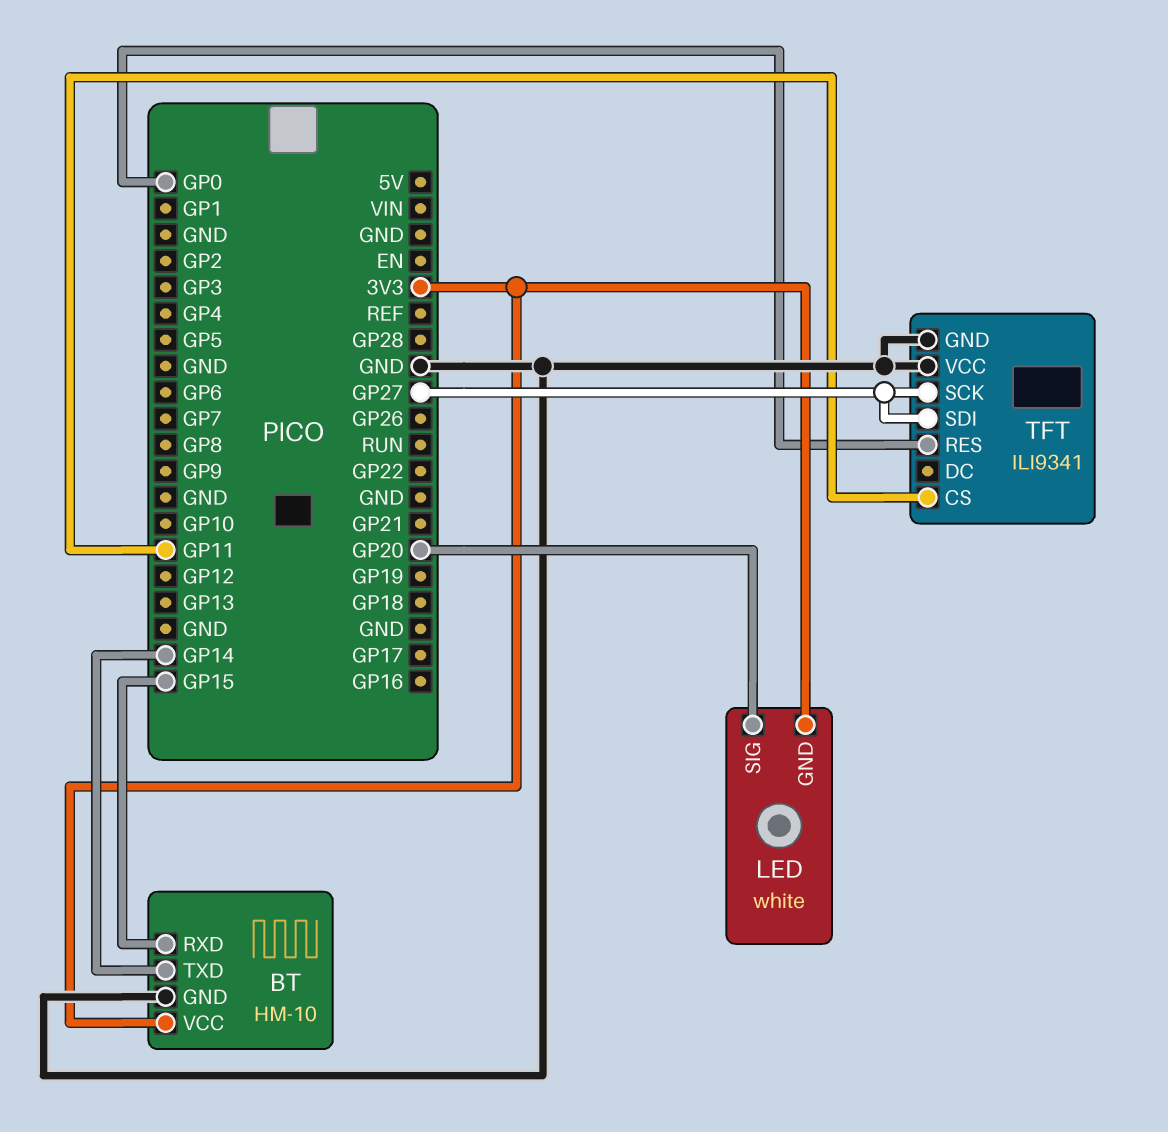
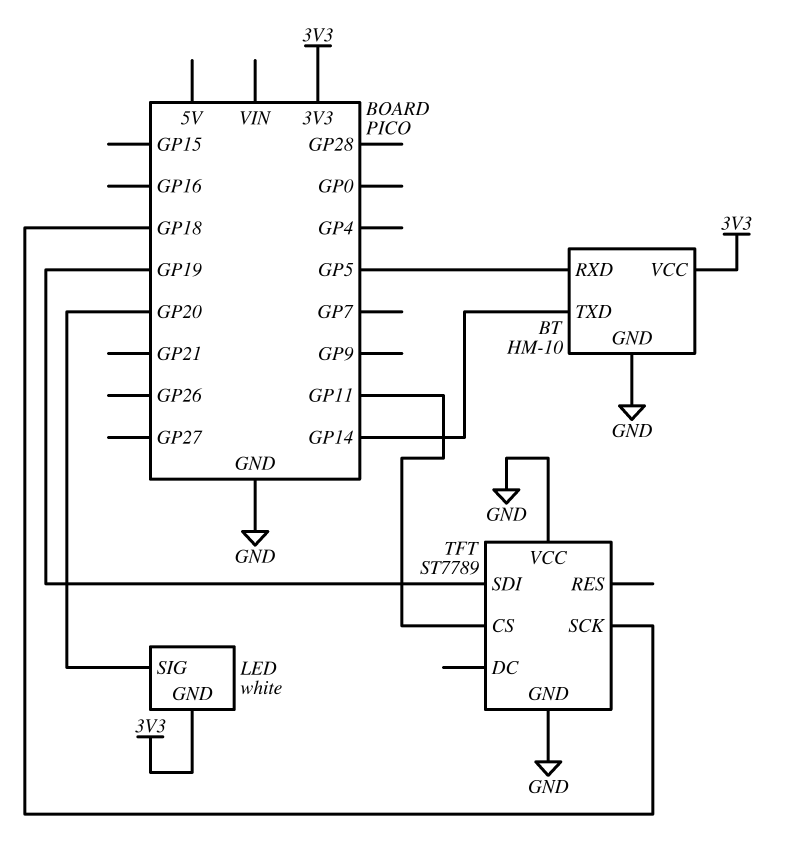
BT pin RXD: GP15 -> GP5
TFT: ILI9341 -> ST7789
TFT pin RES: GP0 -> none
TFT pin SCK: GP27 -> GP18
TFT pin SDI: GP27 -> GP19

